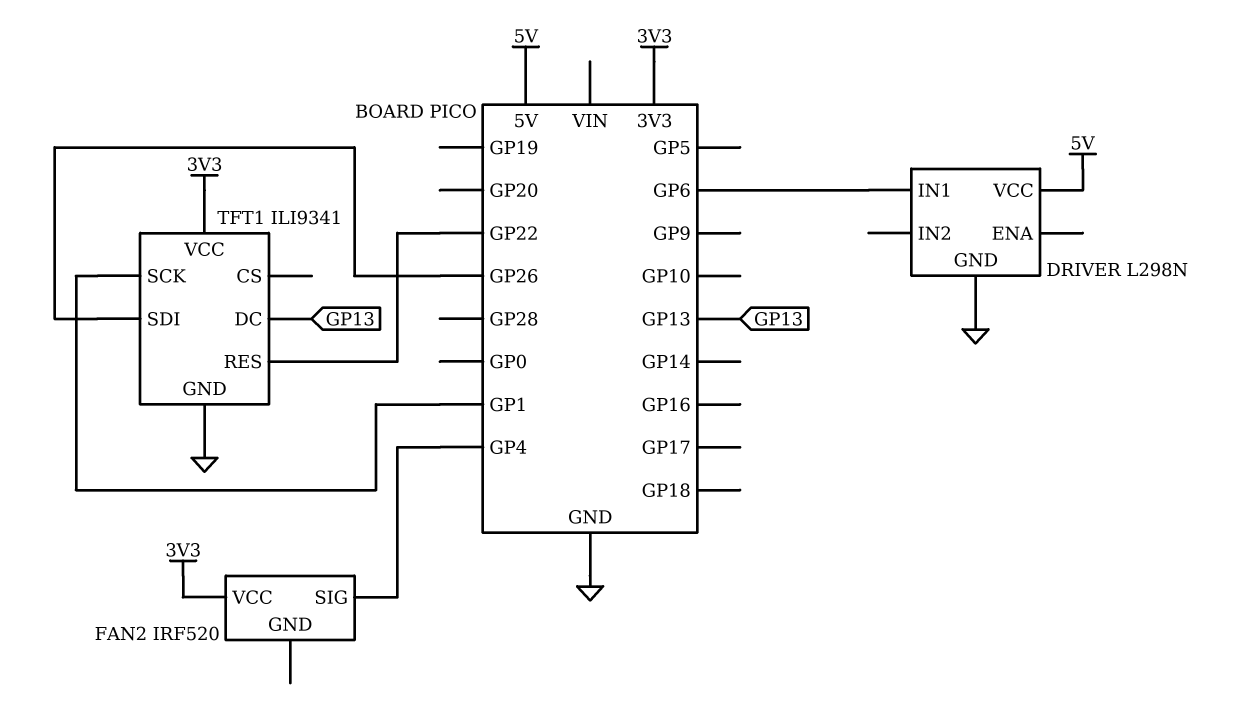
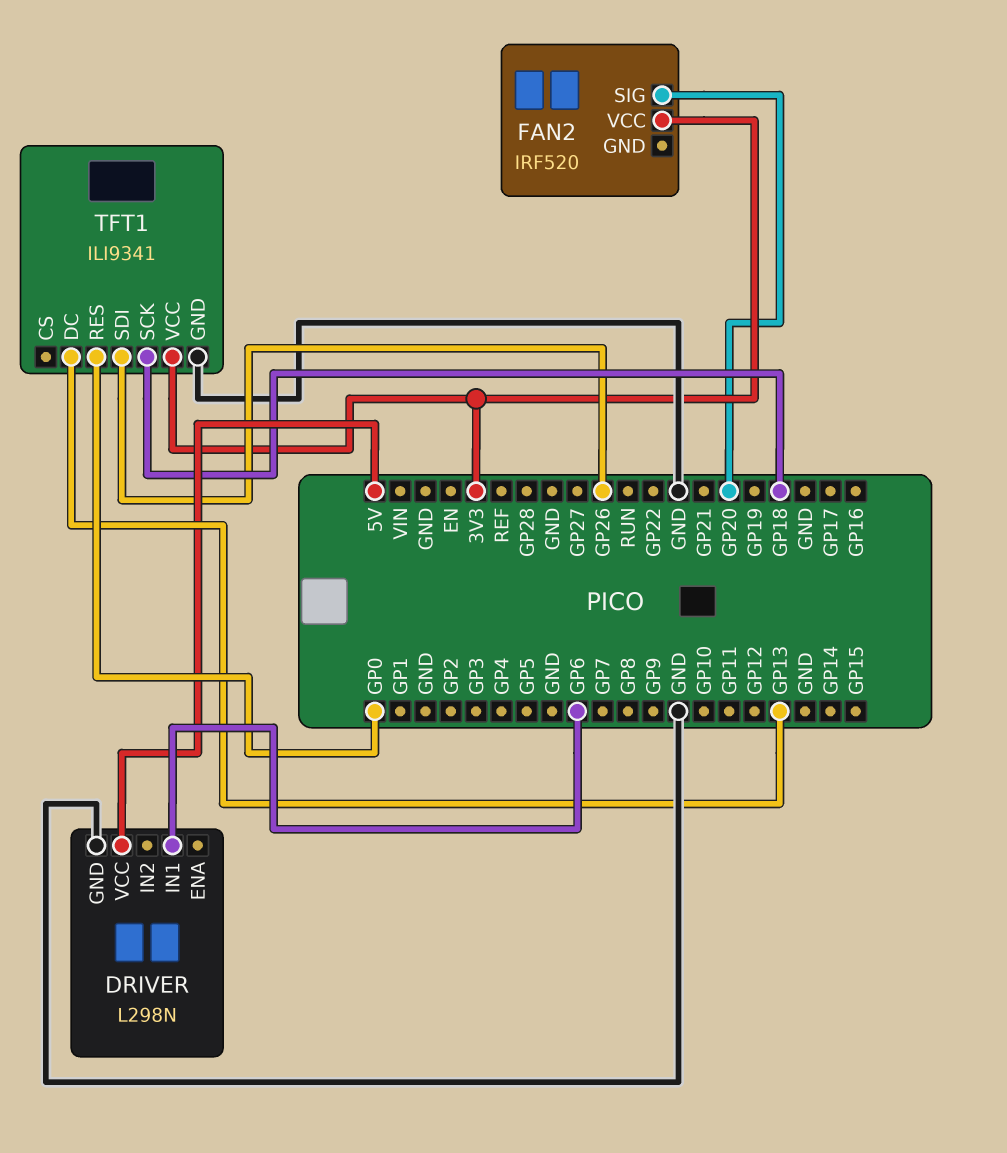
FAN2 pin SIG: GP4 -> GP20
TFT1 pin RES: GP22 -> GP0
TFT1 pin SCK: GP1 -> GP18

